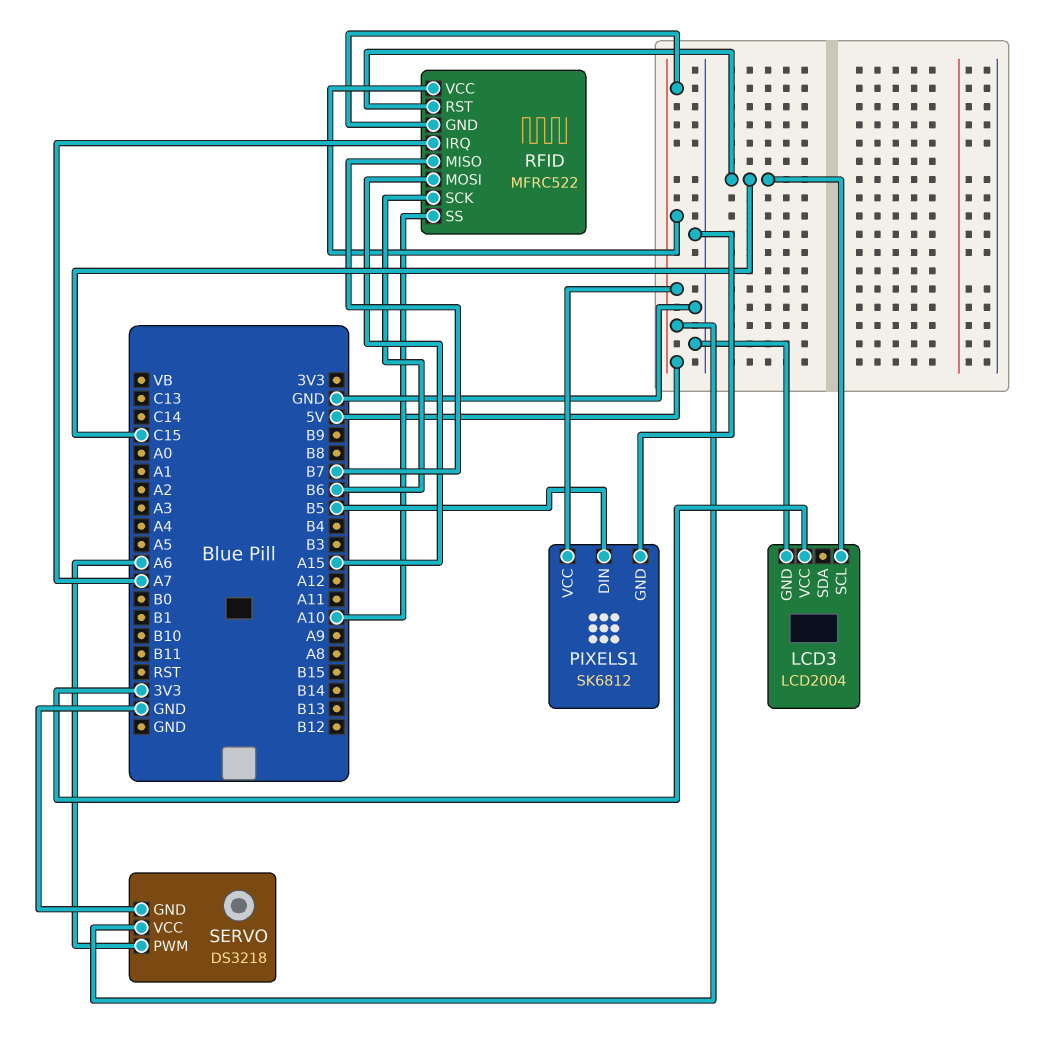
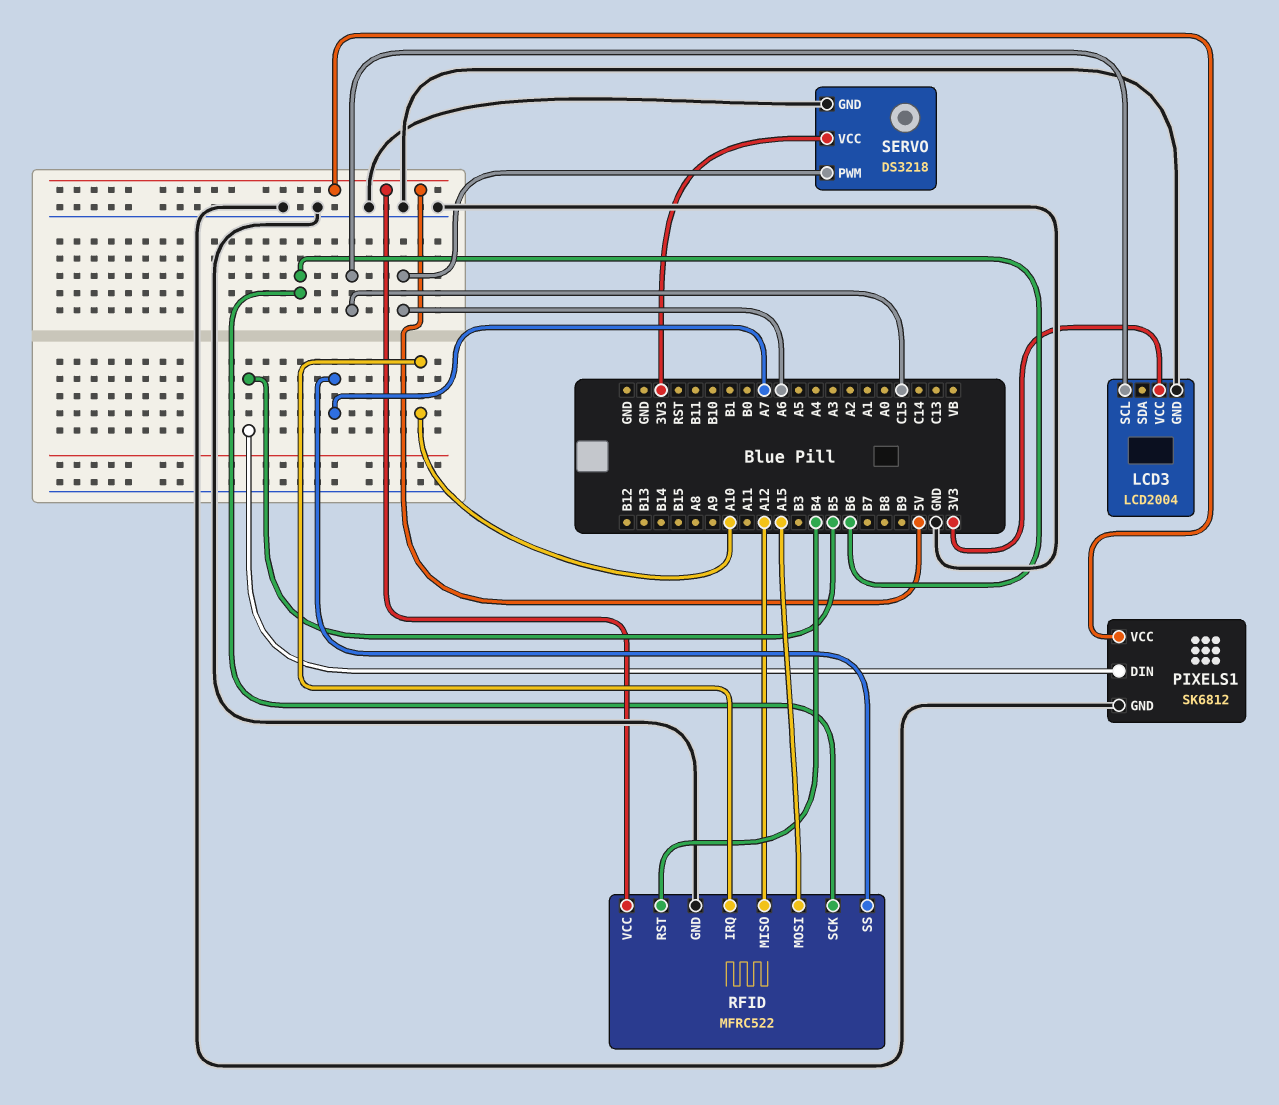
RFID pin GND: 5V -> GND
RFID pin IRQ: A7 -> A10
RFID pin MISO: B7 -> A12
RFID pin RST: C15 -> B4
RFID pin SS: A10 -> A7
SERVO pin VCC: 5V -> 3V3

